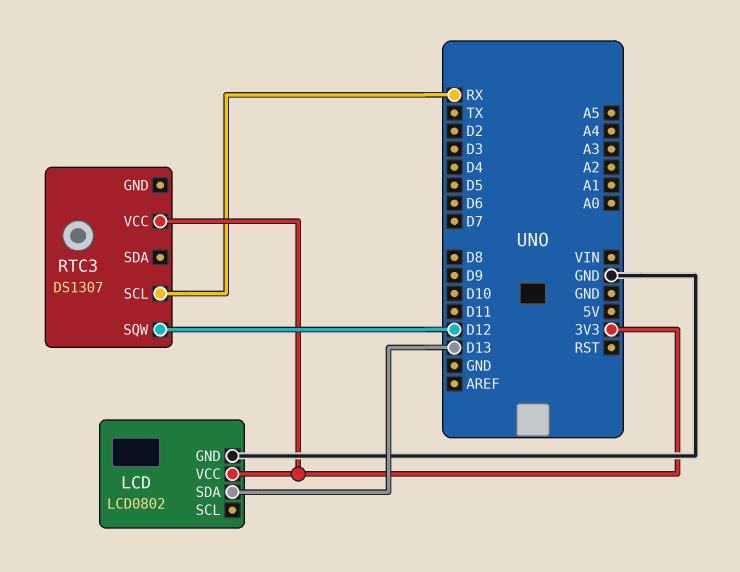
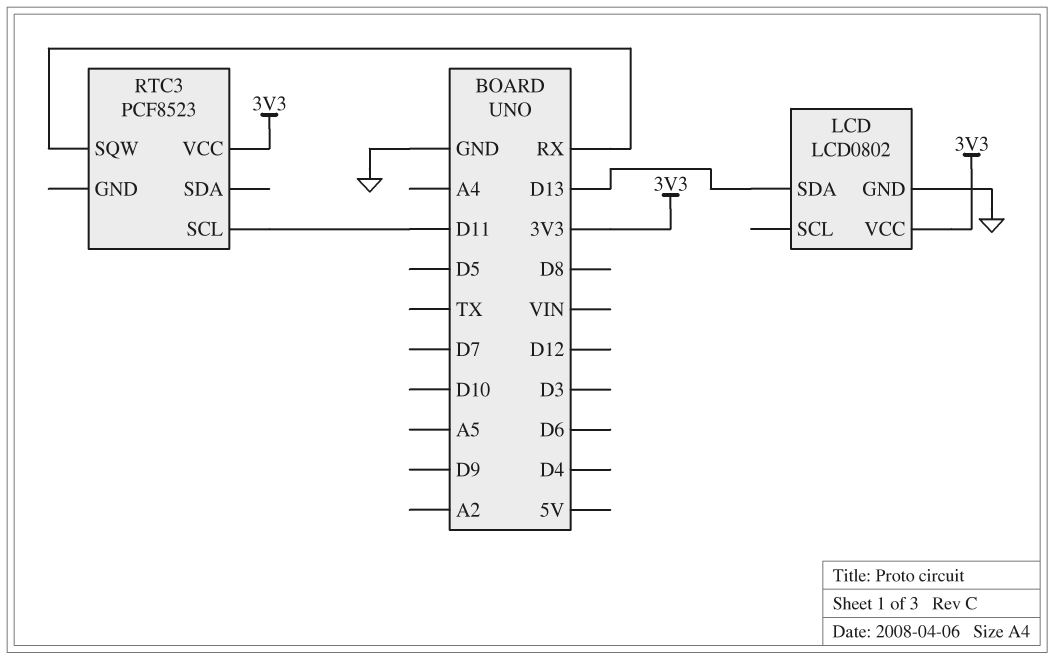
RTC3: DS1307 -> PCF8523
RTC3 pin SCL: RX -> D11
RTC3 pin SQW: D12 -> RX

